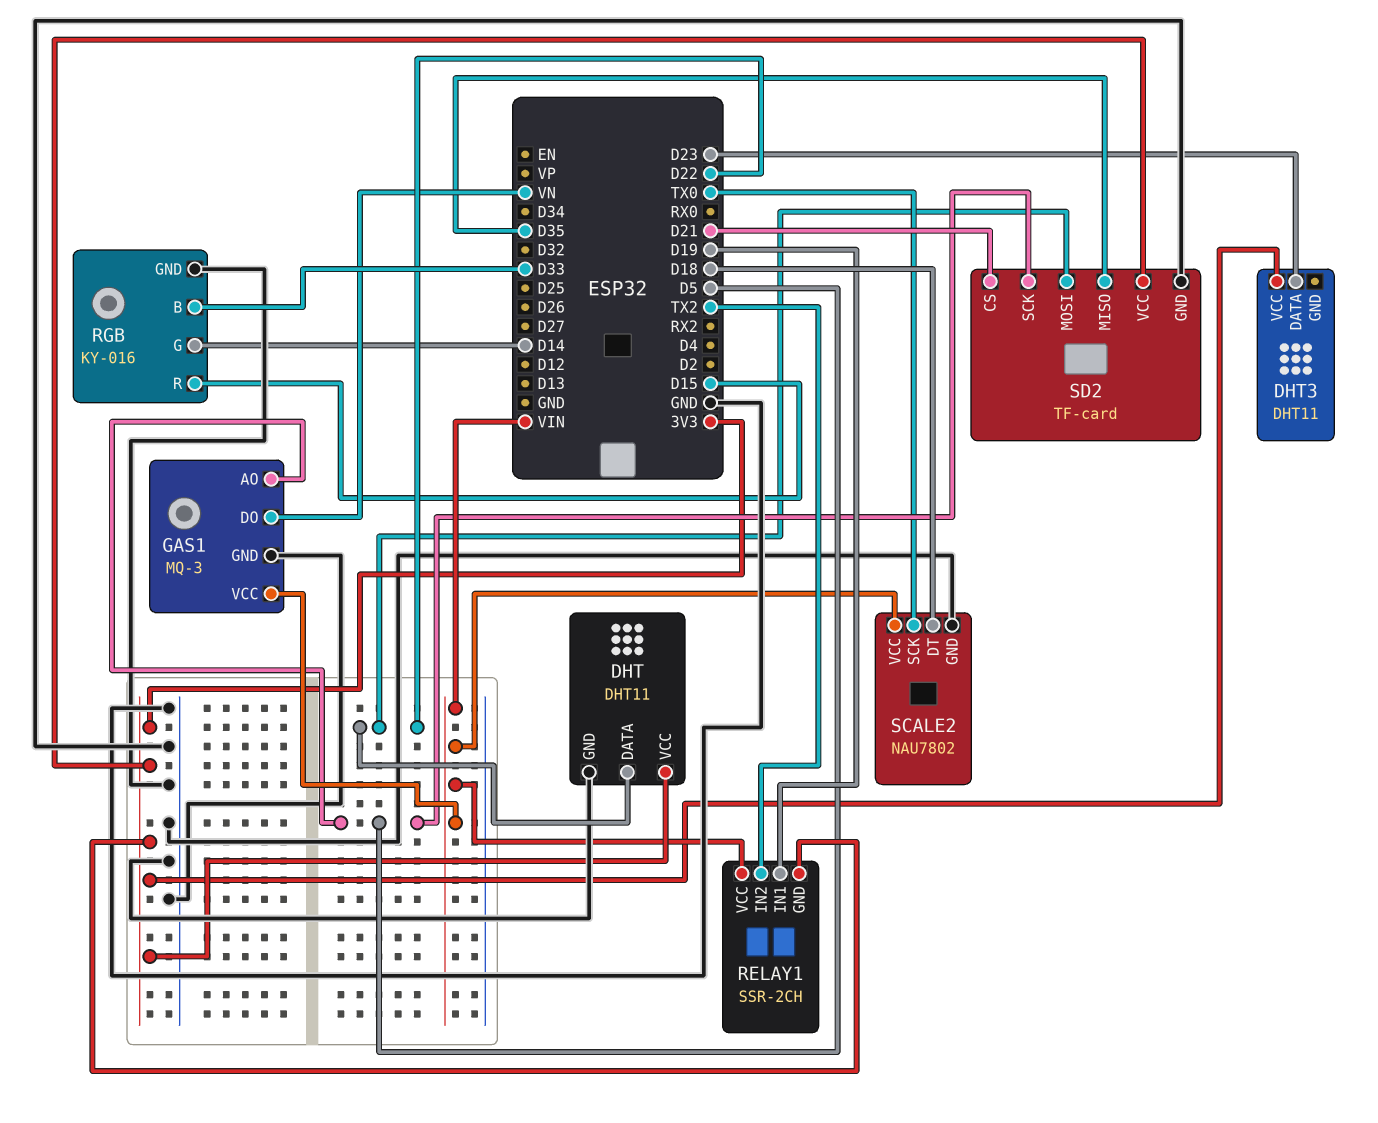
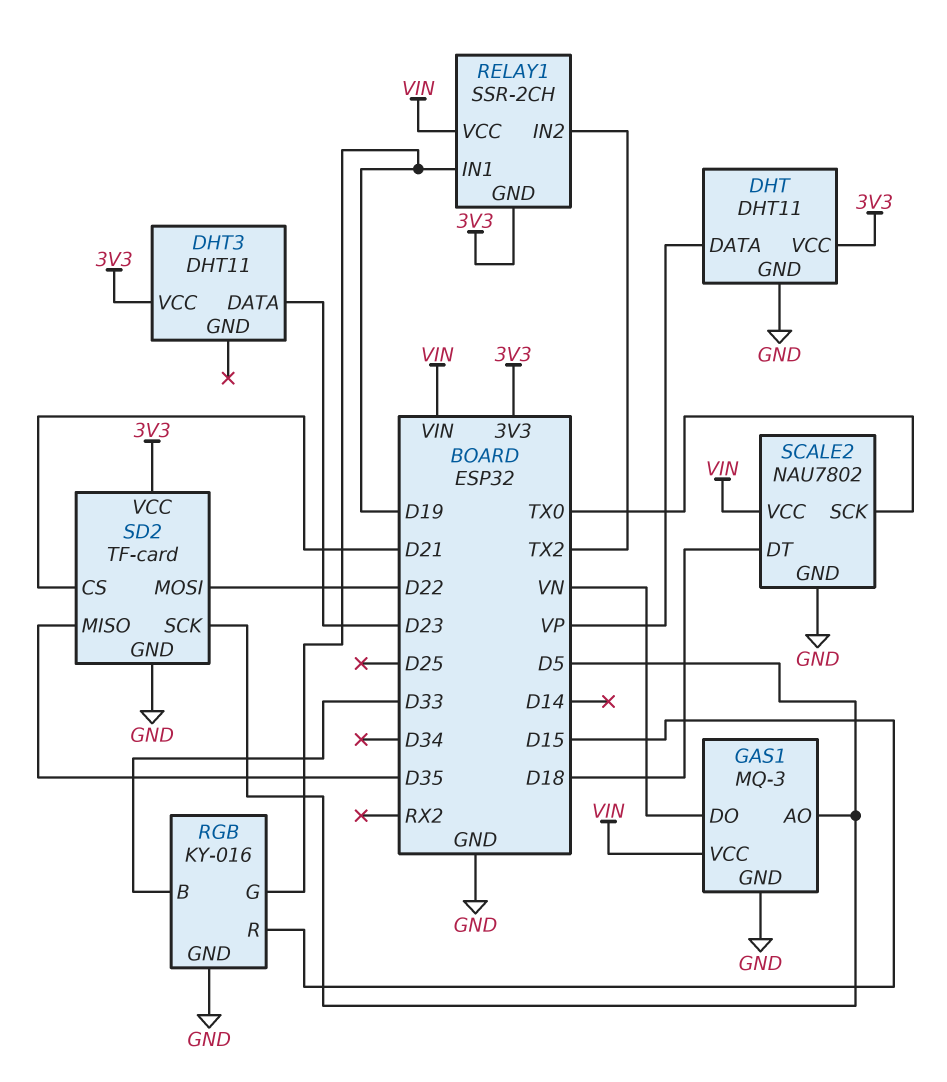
DHT pin DATA: D22 -> VP
RGB pin G: D14 -> D19

